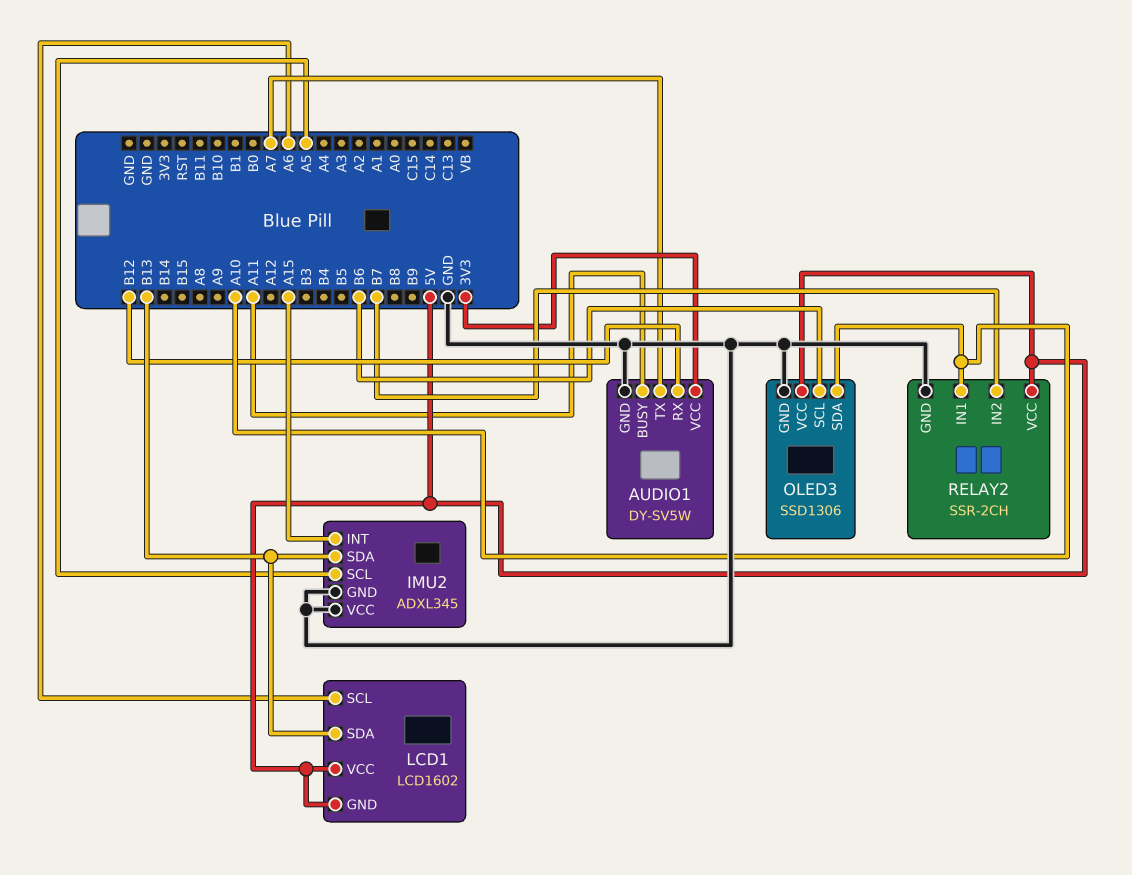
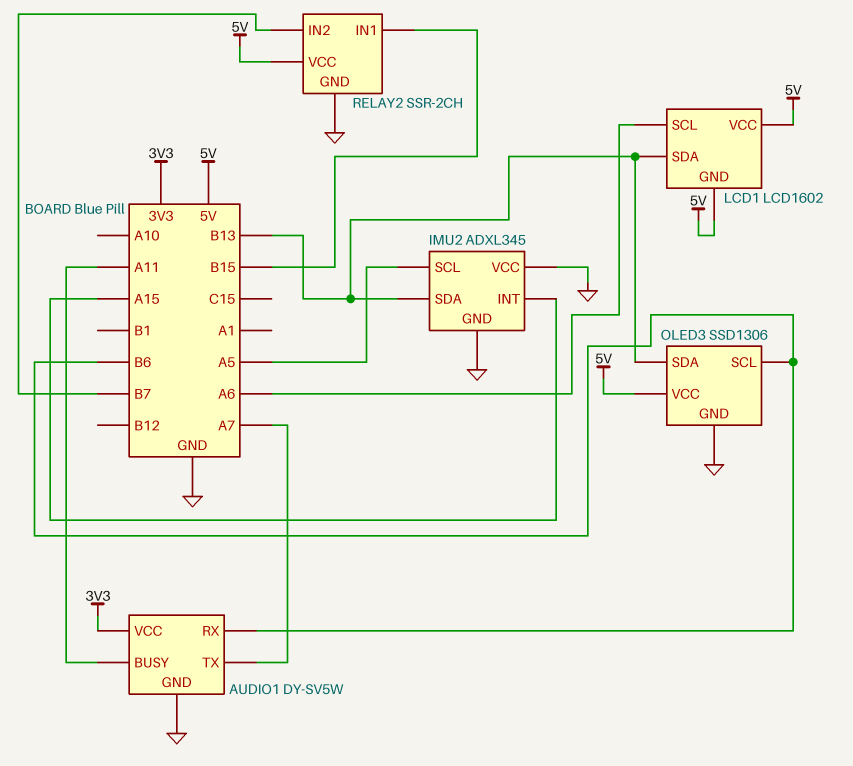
AUDIO1 pin RX: B12 -> B6
OLED3 pin SDA: A10 -> B13
RELAY2 pin IN1: A10 -> B15

